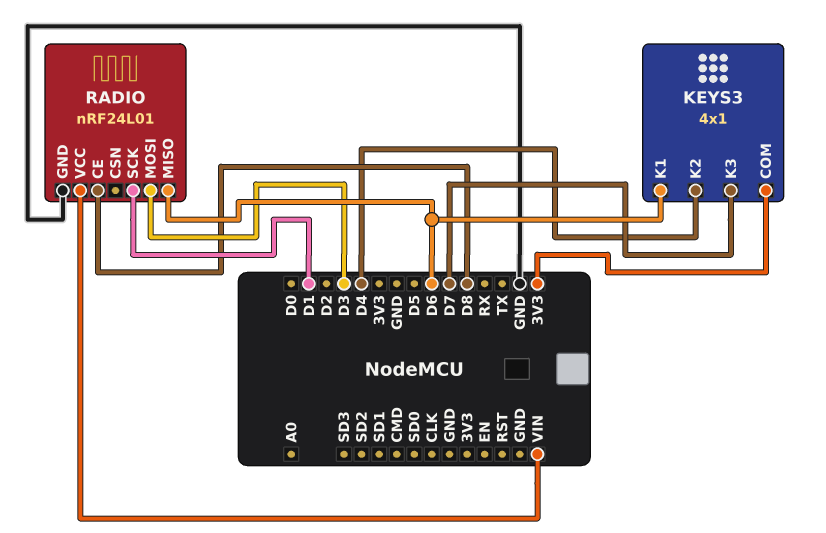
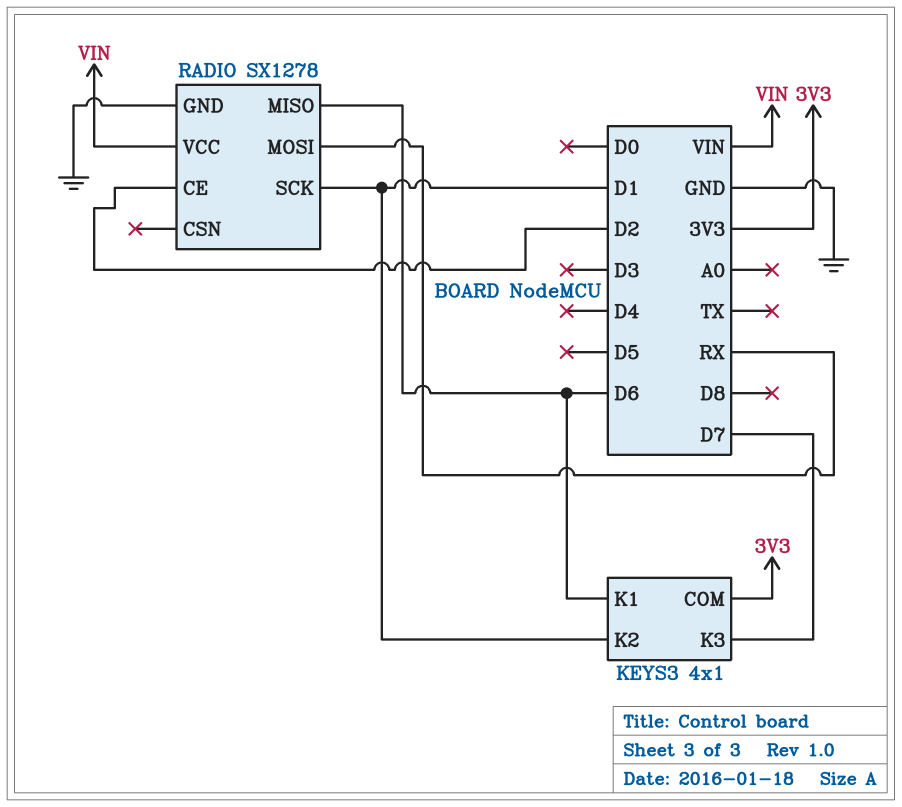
KEYS3 pin K2: D4 -> D1
RADIO: nRF24L01 -> SX1278
RADIO pin CE: D8 -> D2
RADIO pin MOSI: D3 -> RX

